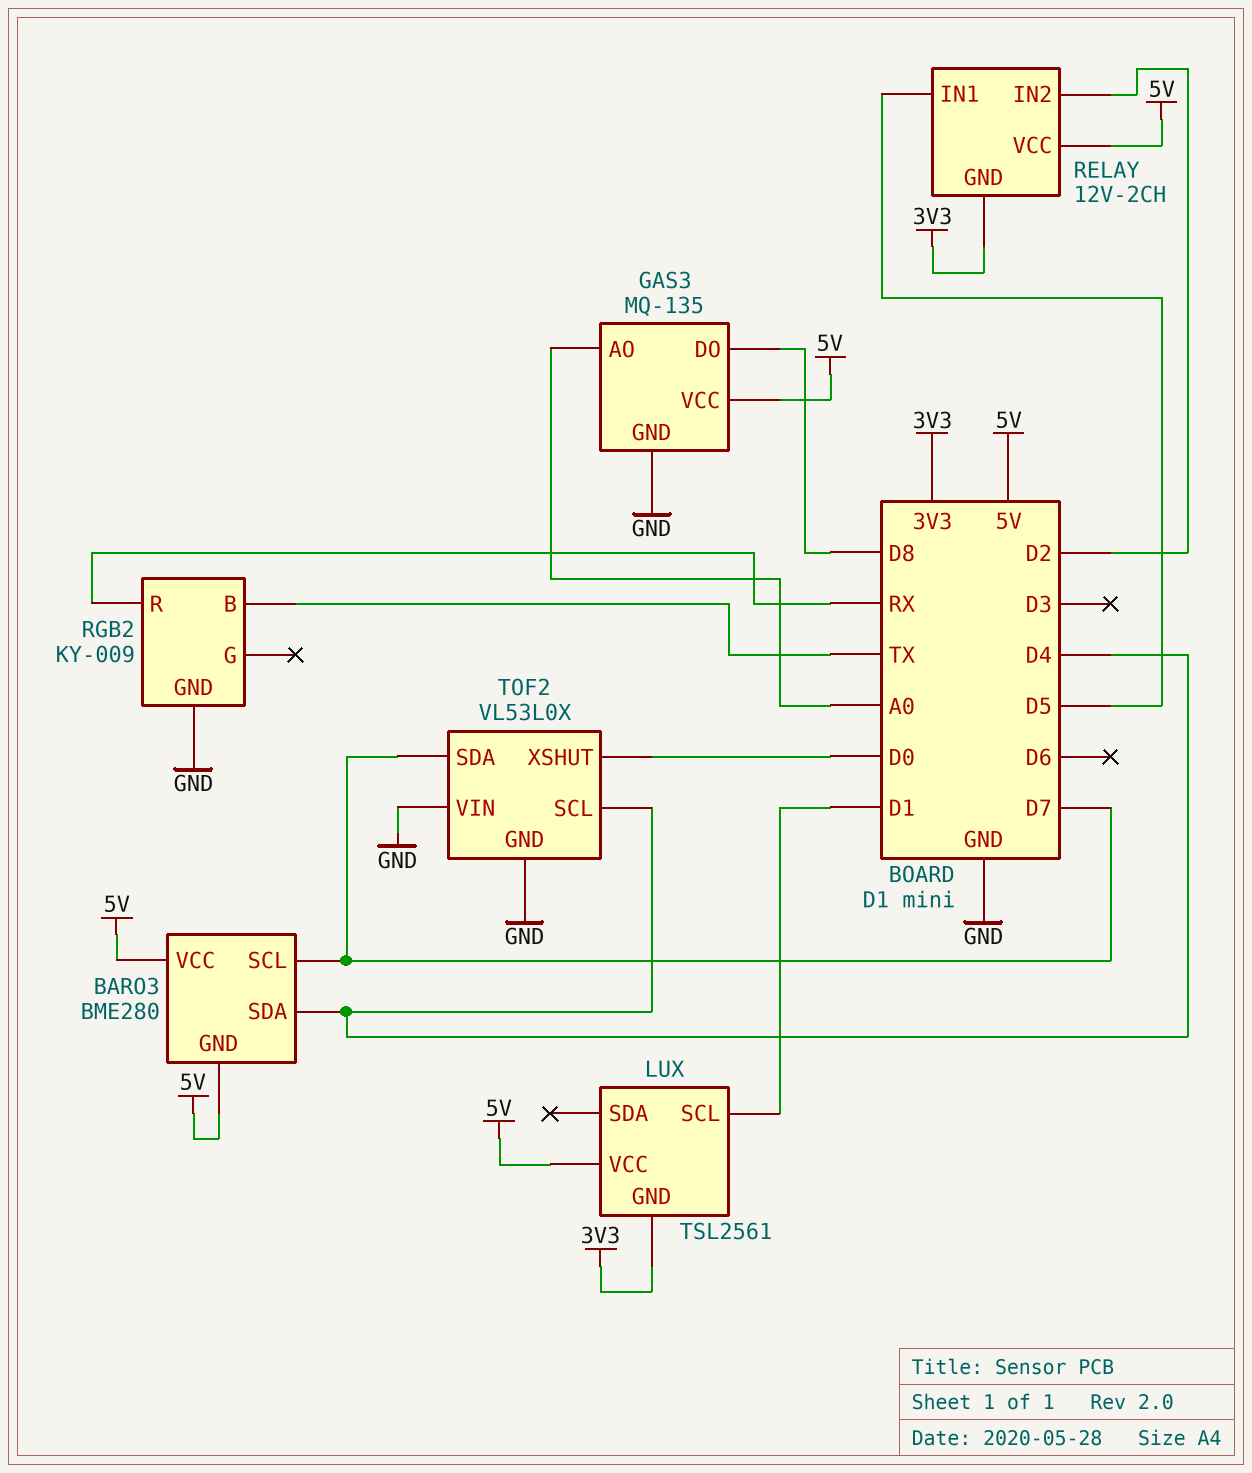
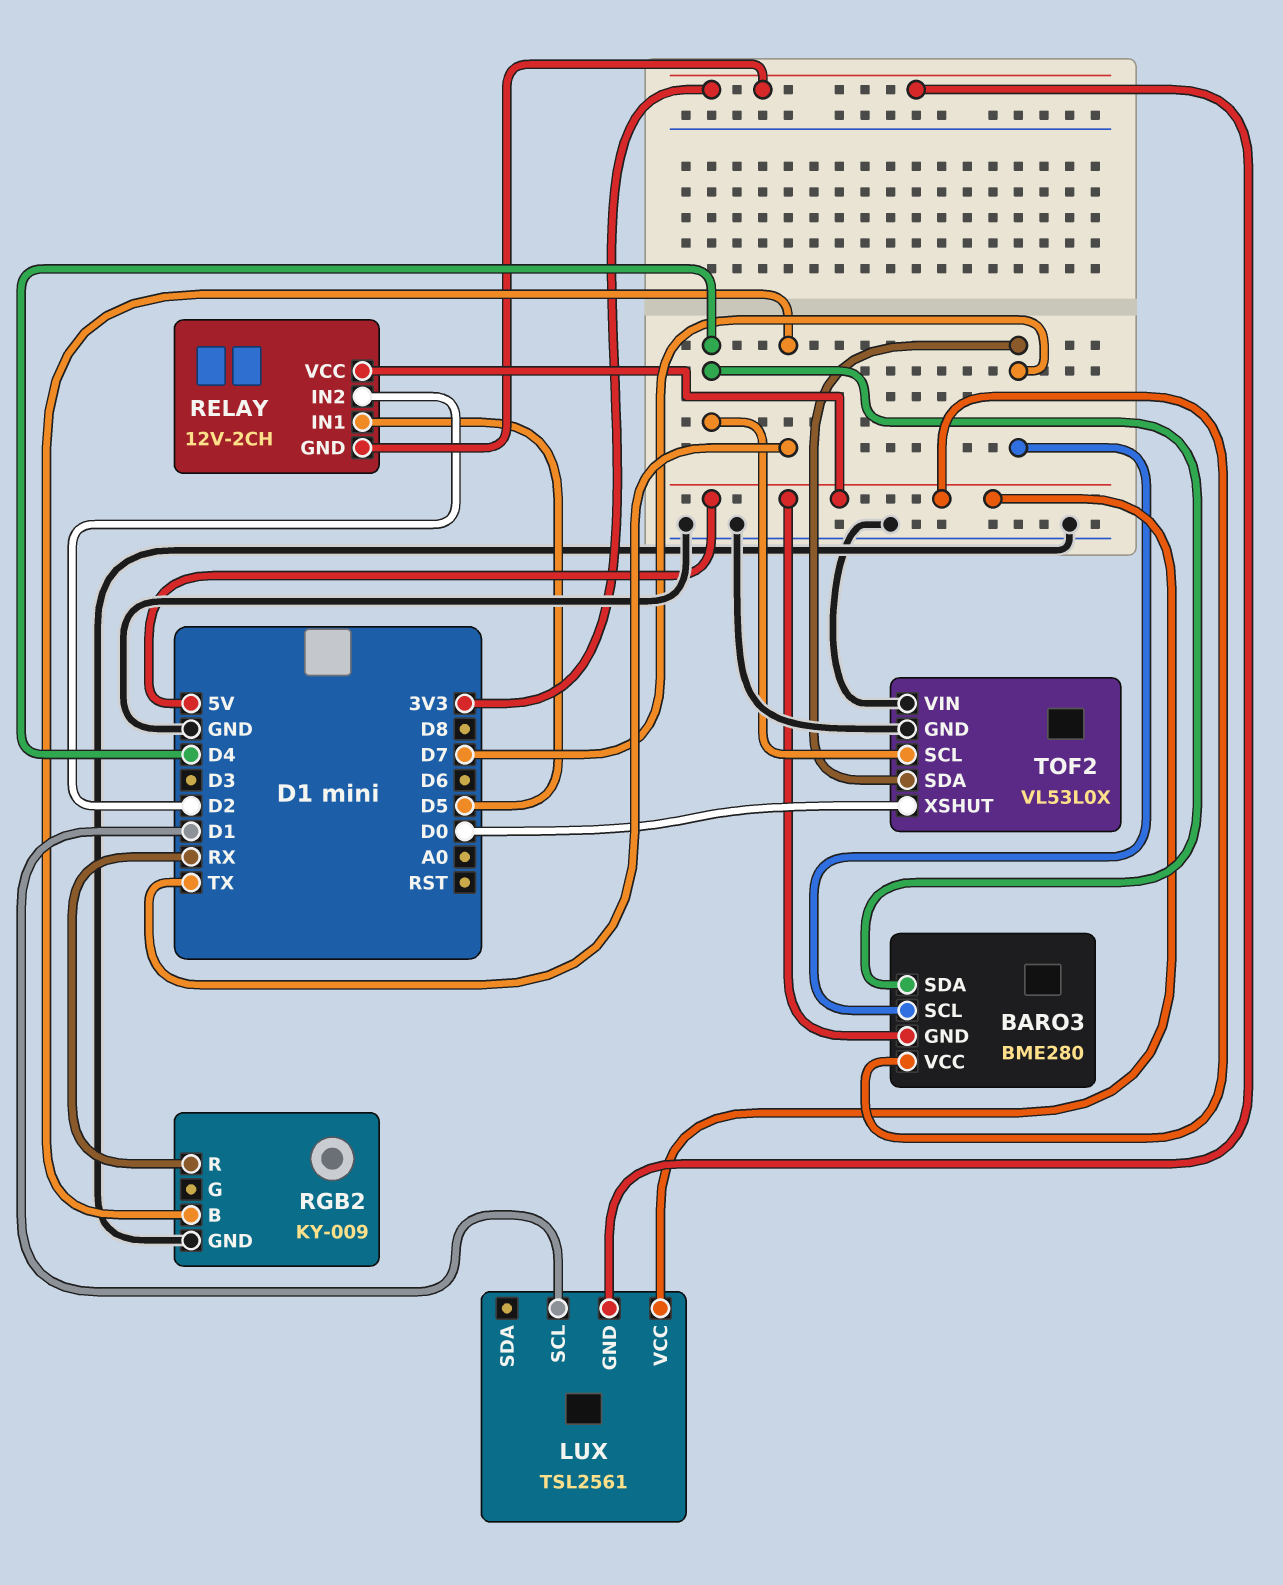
GAS3: MQ-135 -> none
GAS3 pin AO: A0 -> none
GAS3 pin DO: D8 -> none
GAS3 pin GND: GND -> none
GAS3 pin VCC: 5V -> none

